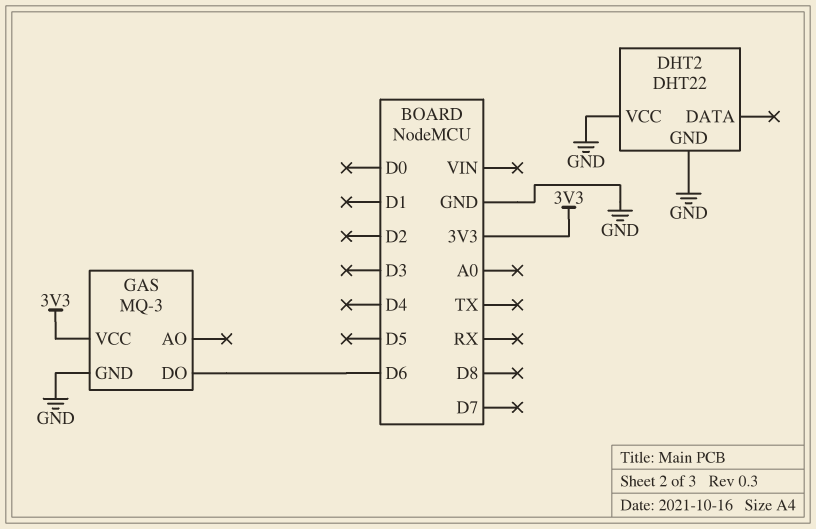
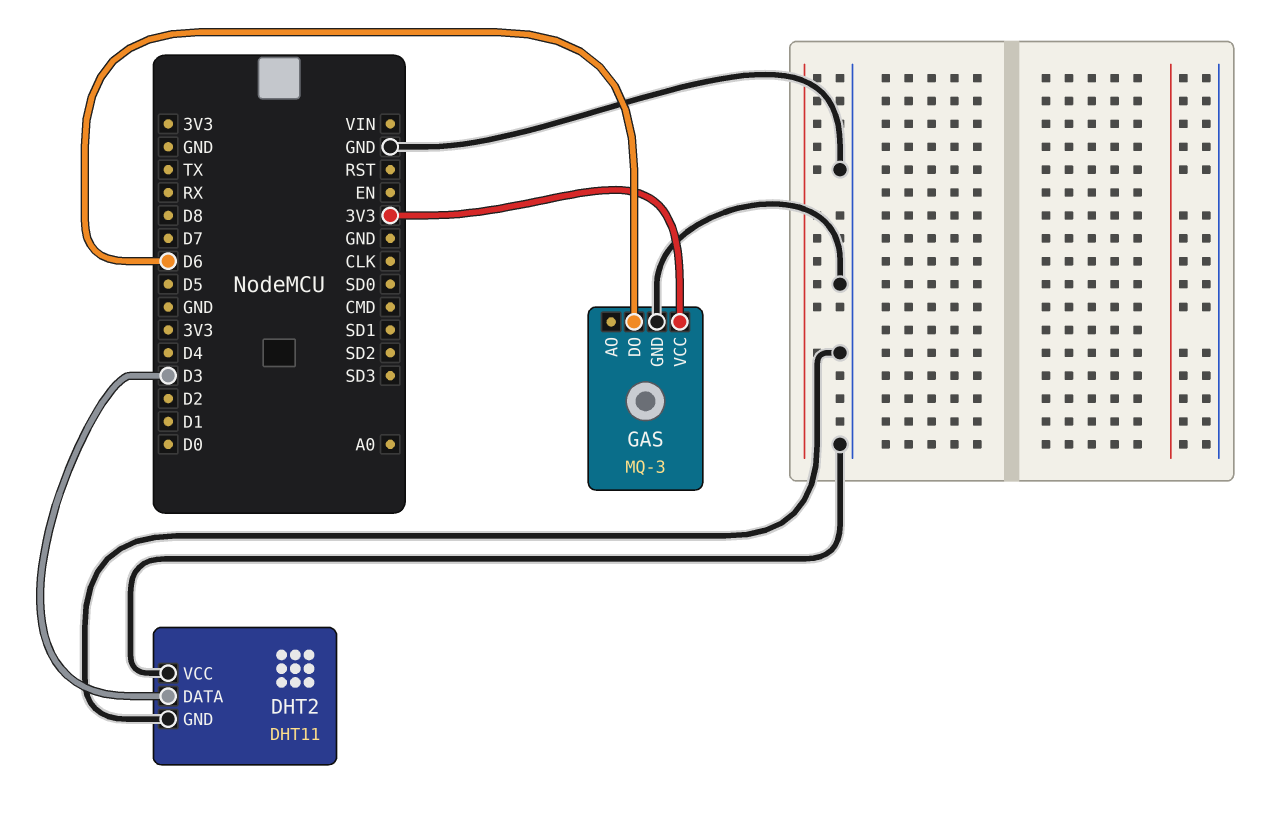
DHT2: DHT22 -> DHT11
DHT2 pin DATA: none -> D3

